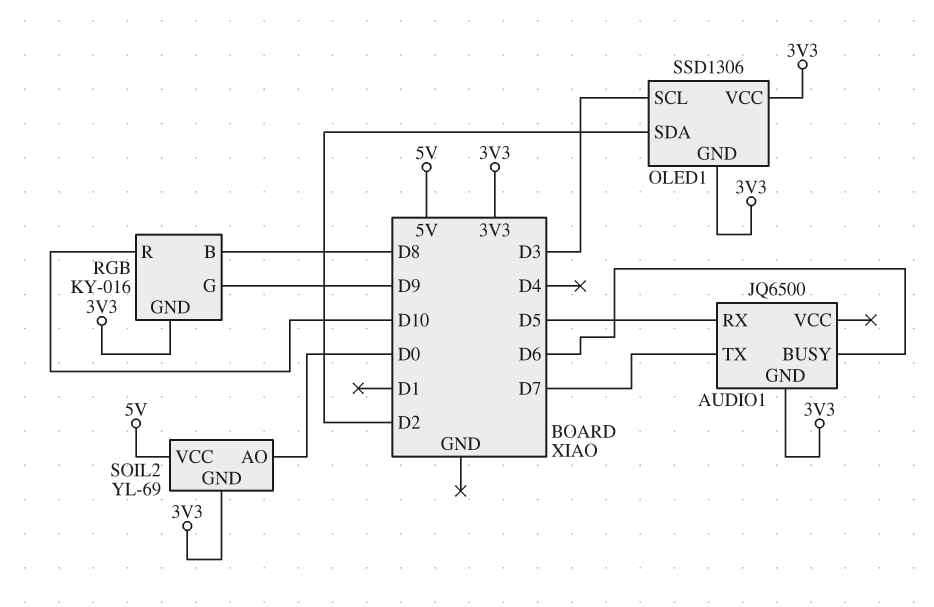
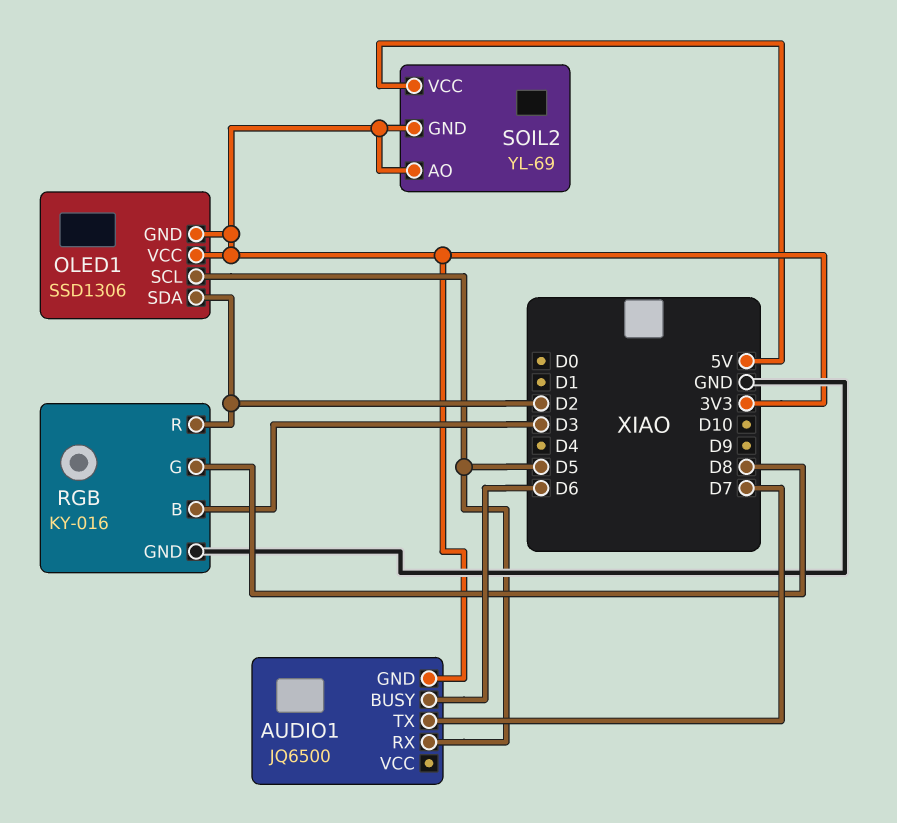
OLED1 pin SCL: D3 -> D5
RGB pin B: D8 -> D3
RGB pin G: D9 -> D8
RGB pin GND: 3V3 -> GND
RGB pin R: D10 -> D2
SOIL2 pin AO: D0 -> 3V3

